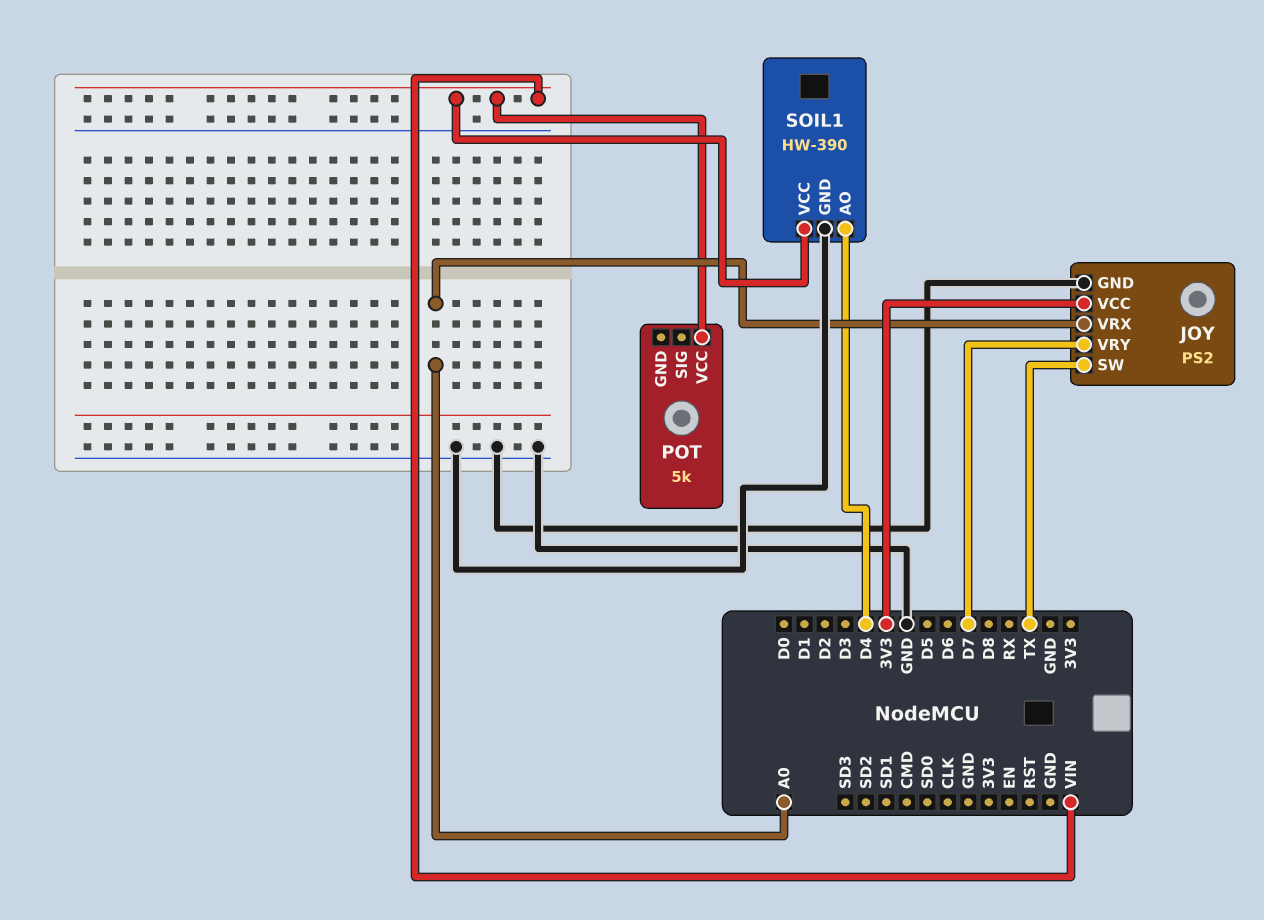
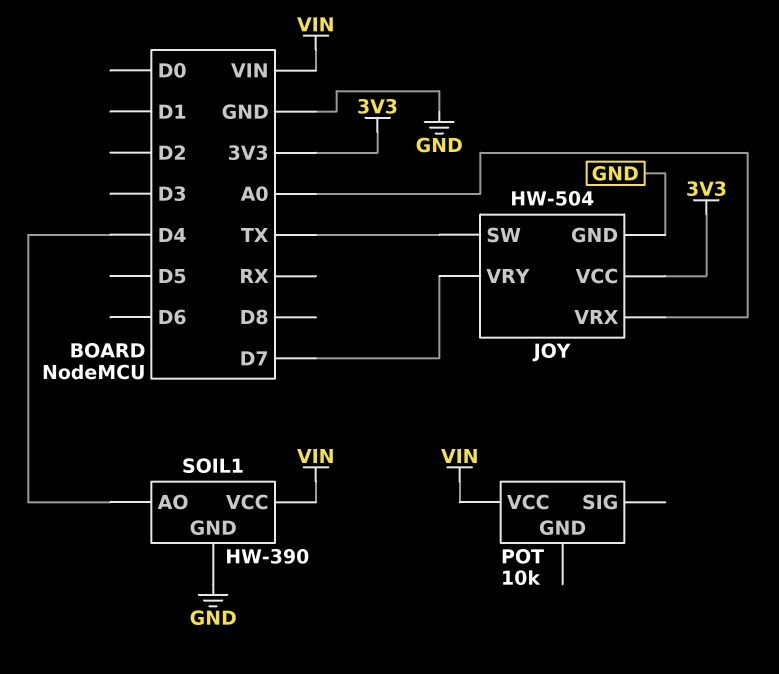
JOY: PS2 -> HW-504
POT: 5k -> 10k

